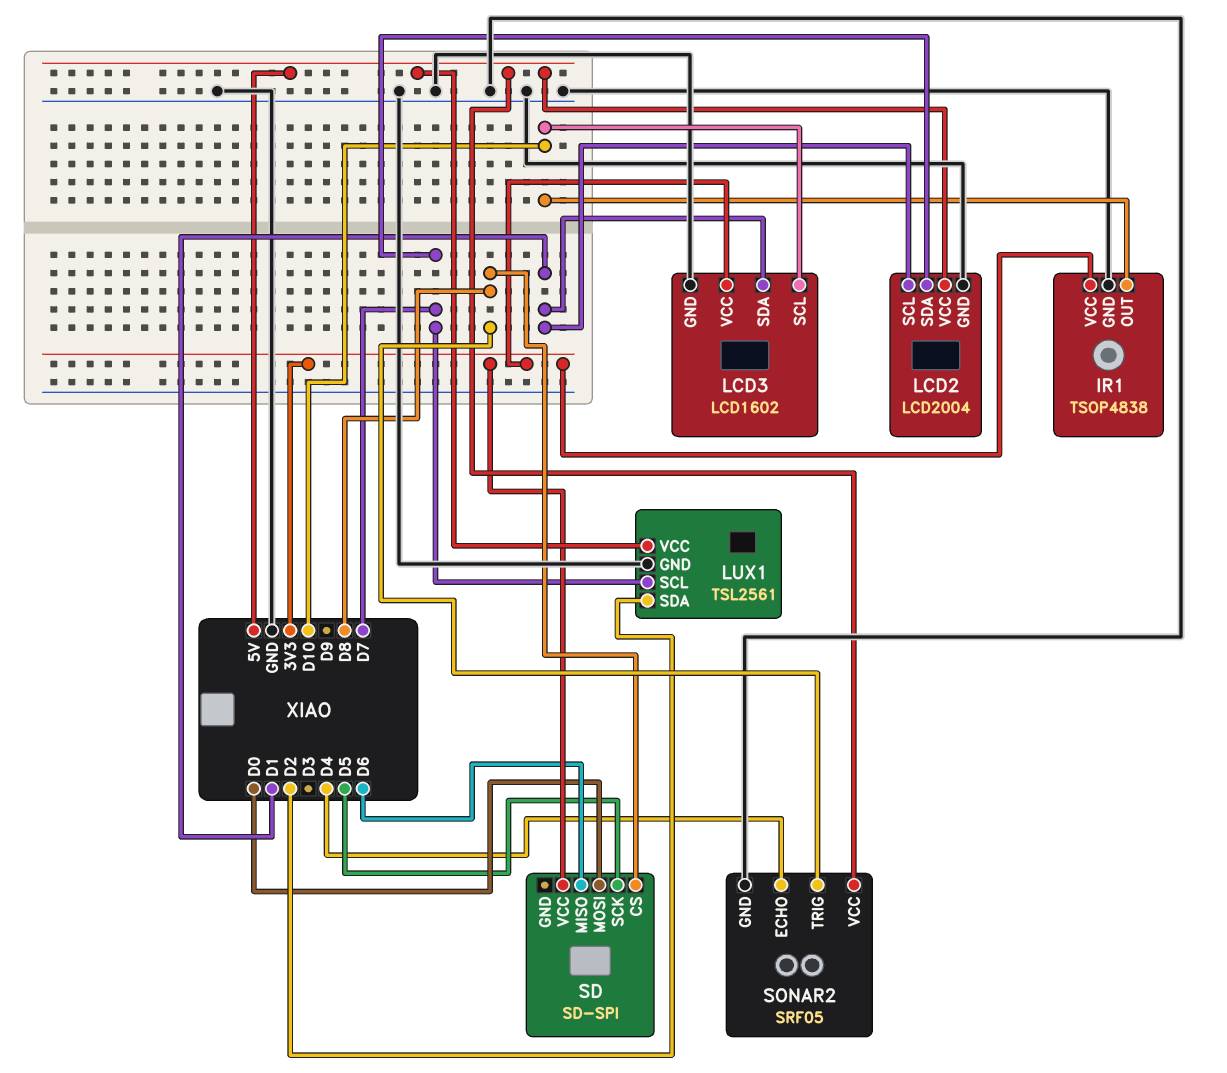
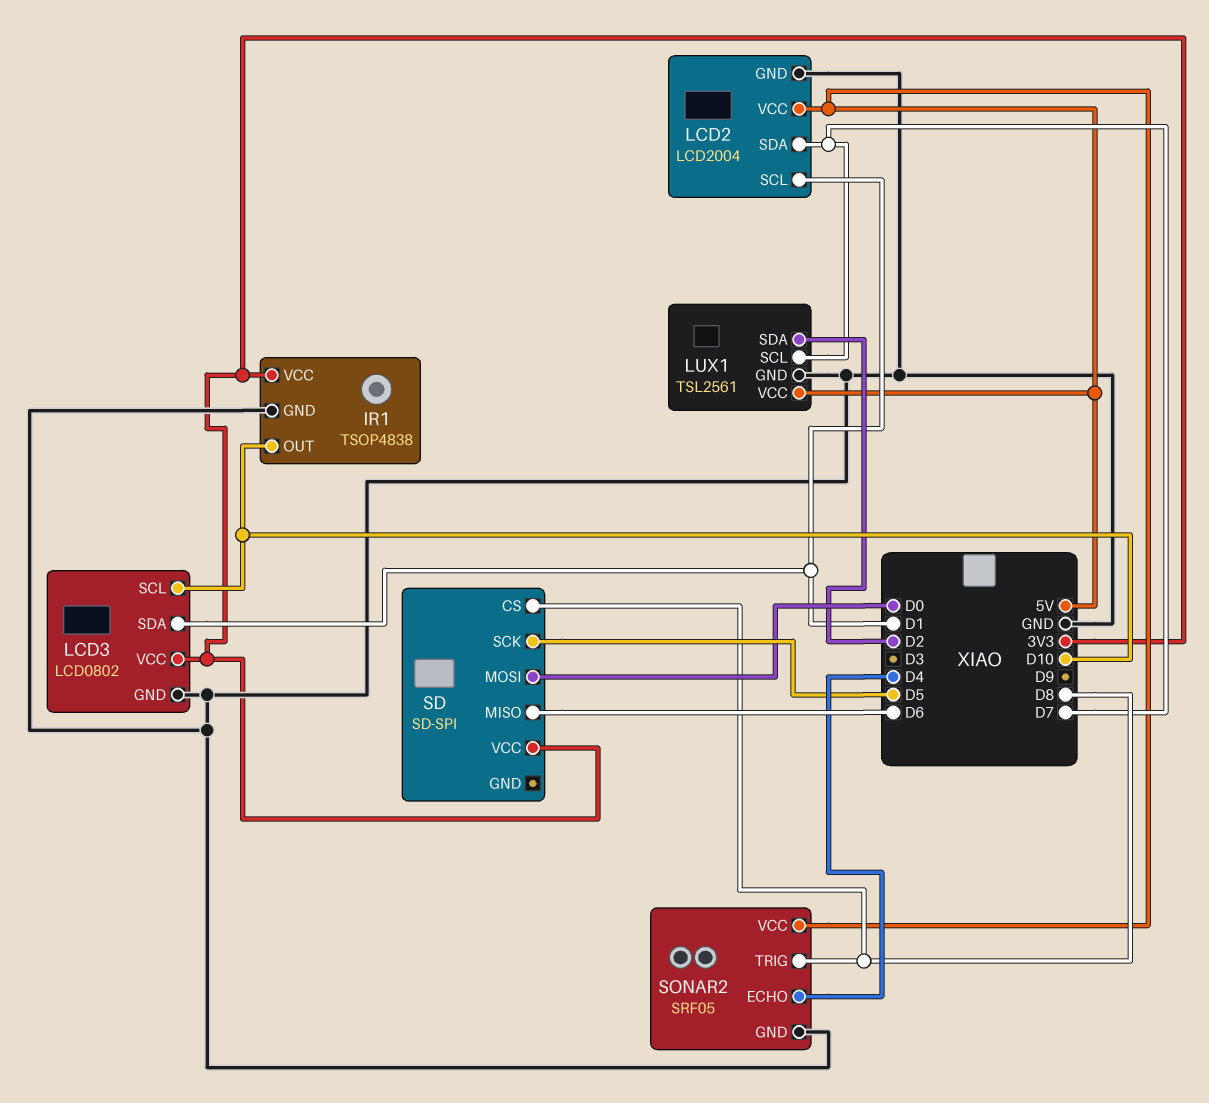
LCD3: LCD1602 -> LCD0802

